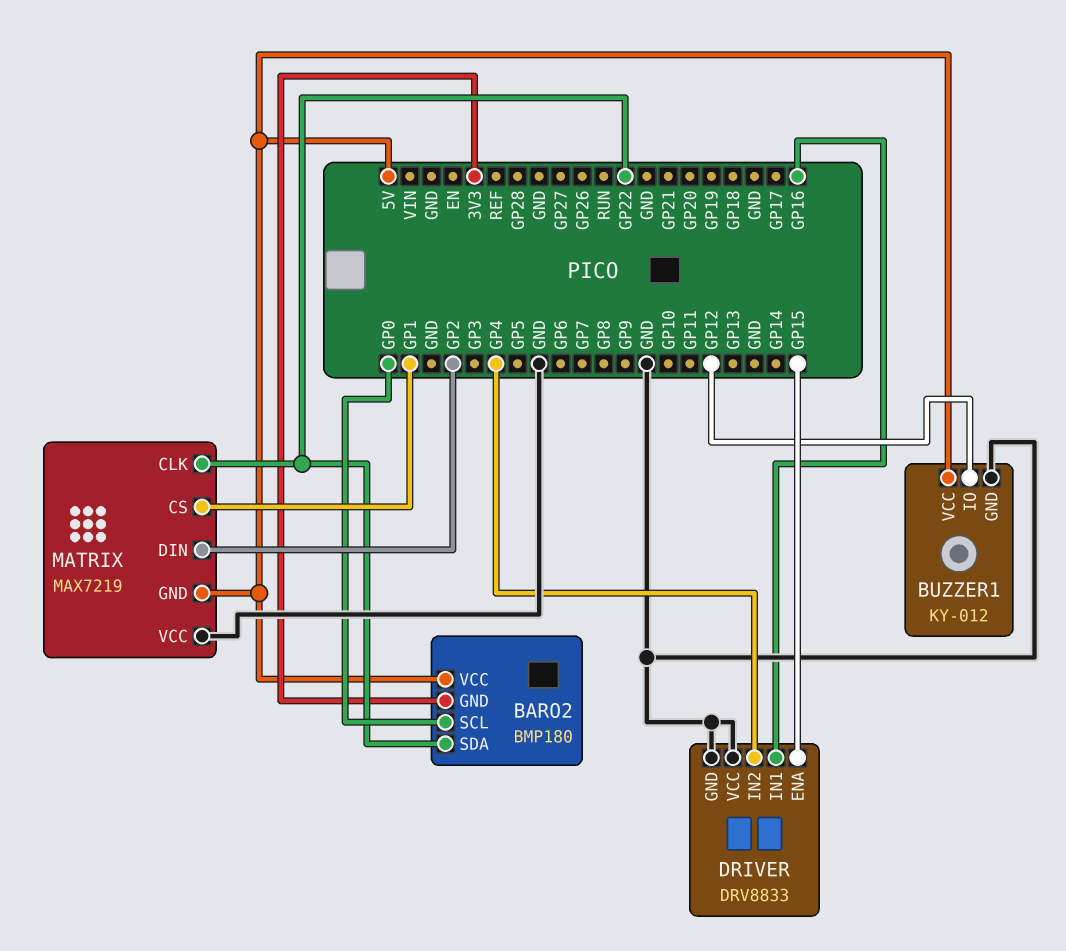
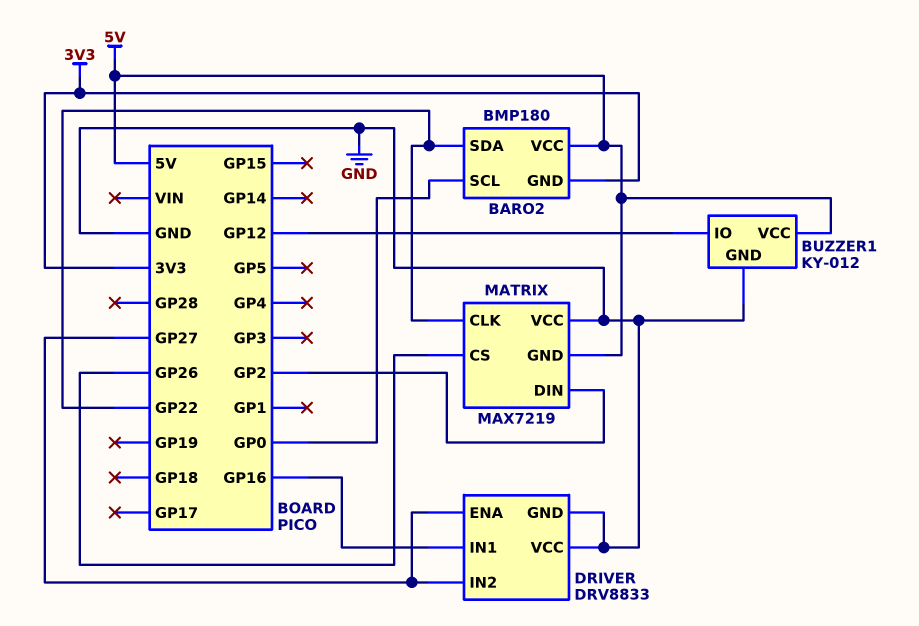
DRIVER pin ENA: GP15 -> GP27
DRIVER pin IN2: GP4 -> GP27
MATRIX pin CS: GP1 -> GP26

